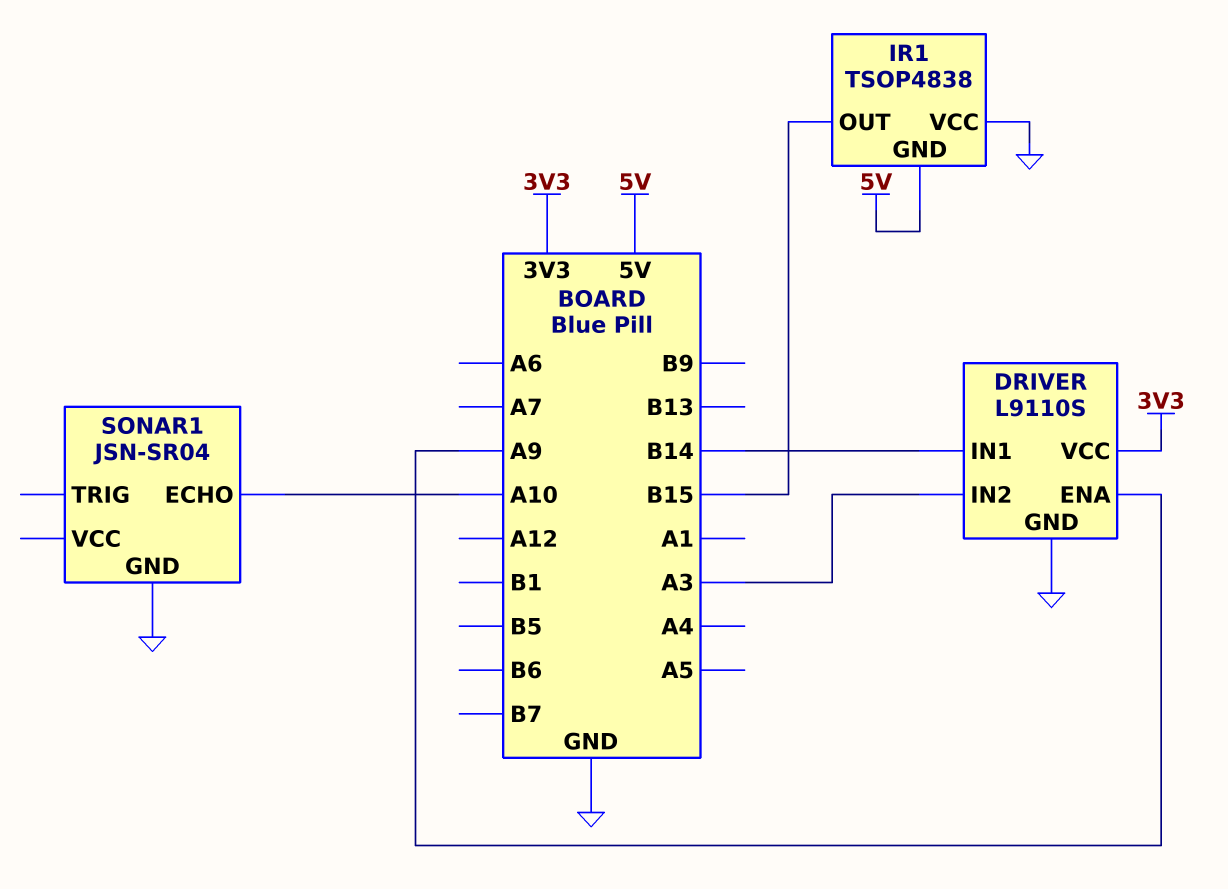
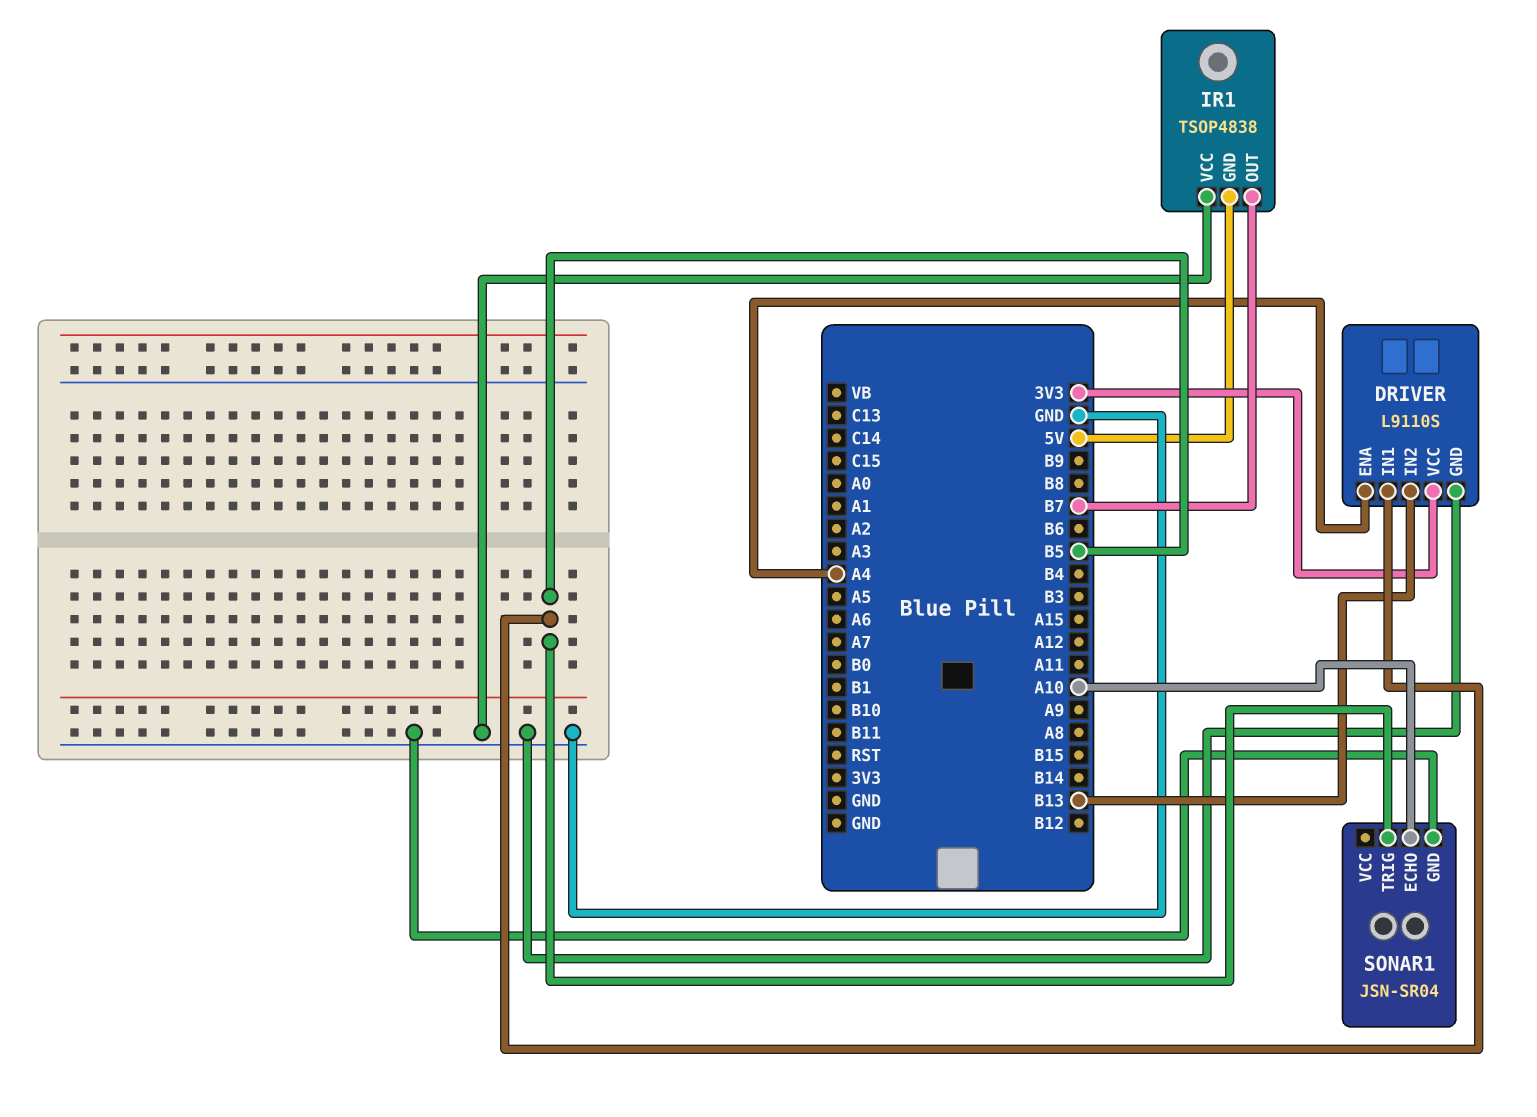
DRIVER pin ENA: A9 -> A4
DRIVER pin IN1: B14 -> B5
DRIVER pin IN2: A3 -> B13
IR1 pin OUT: B15 -> B7
SONAR1 pin TRIG: none -> B5

